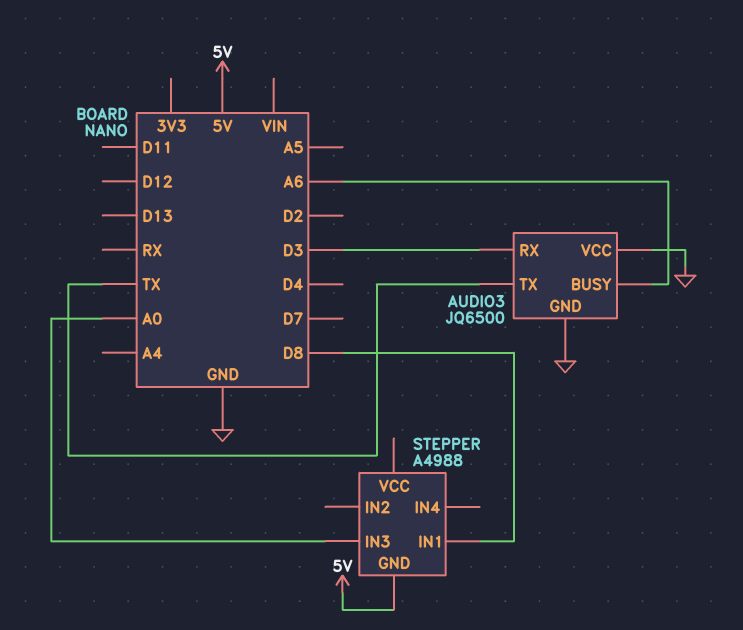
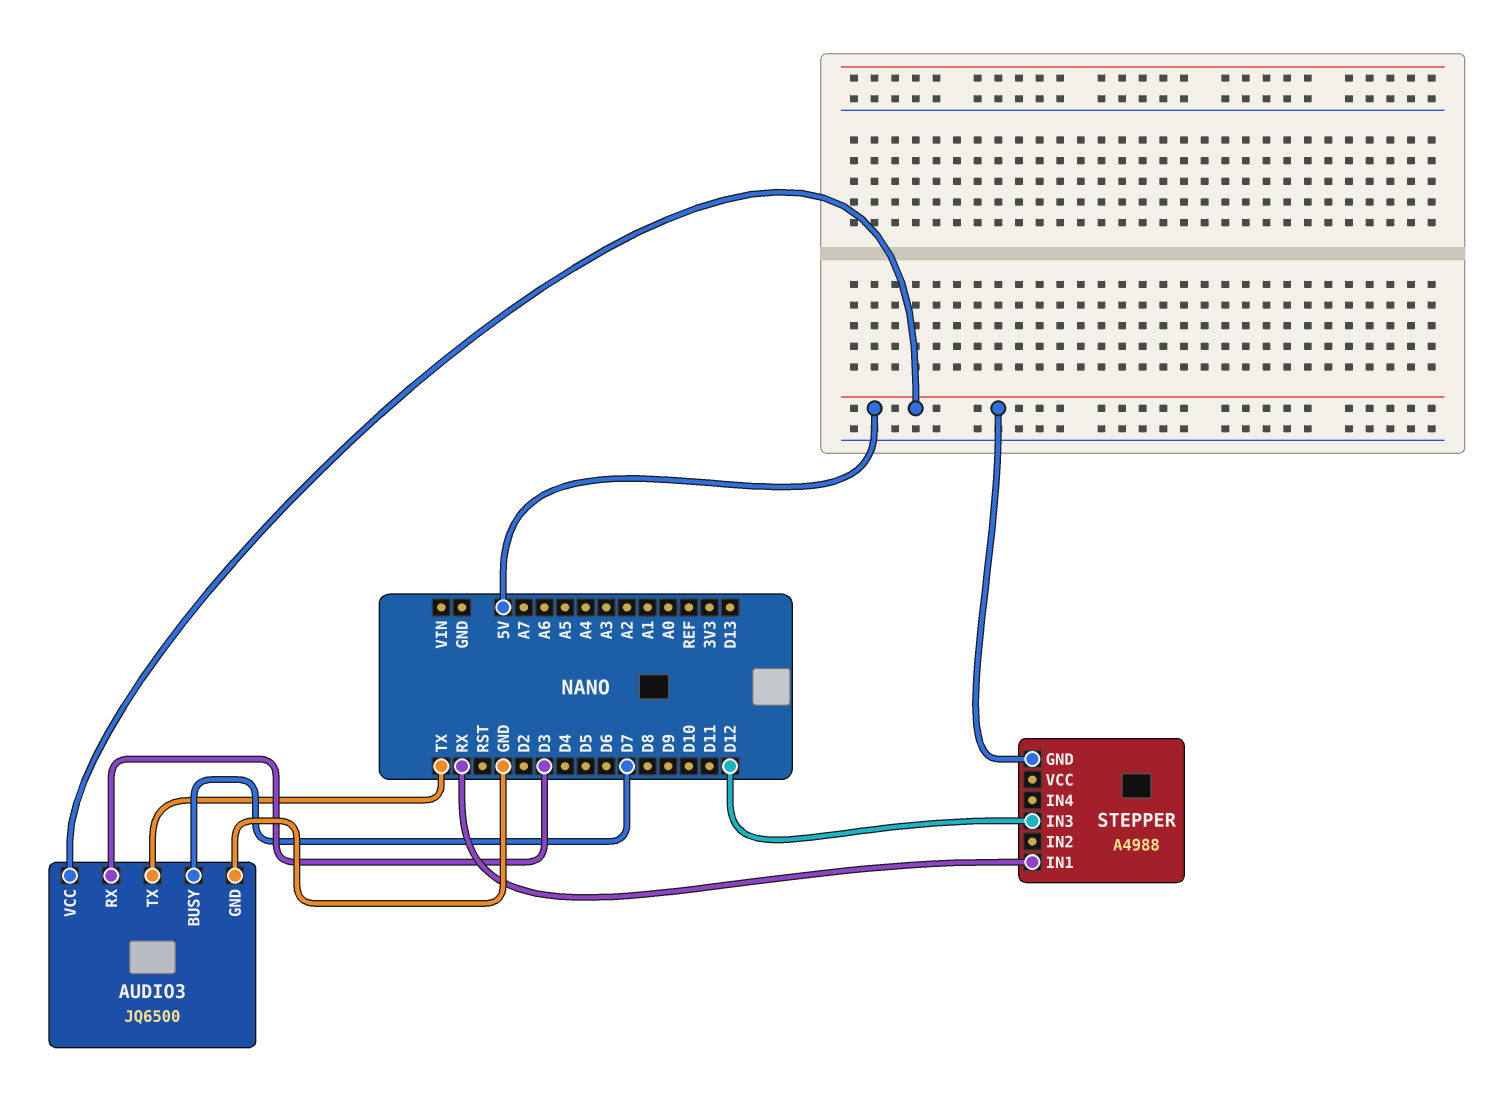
AUDIO3 pin BUSY: A6 -> D7
AUDIO3 pin VCC: GND -> 5V
STEPPER pin IN1: D8 -> RX
STEPPER pin IN3: A0 -> D12

